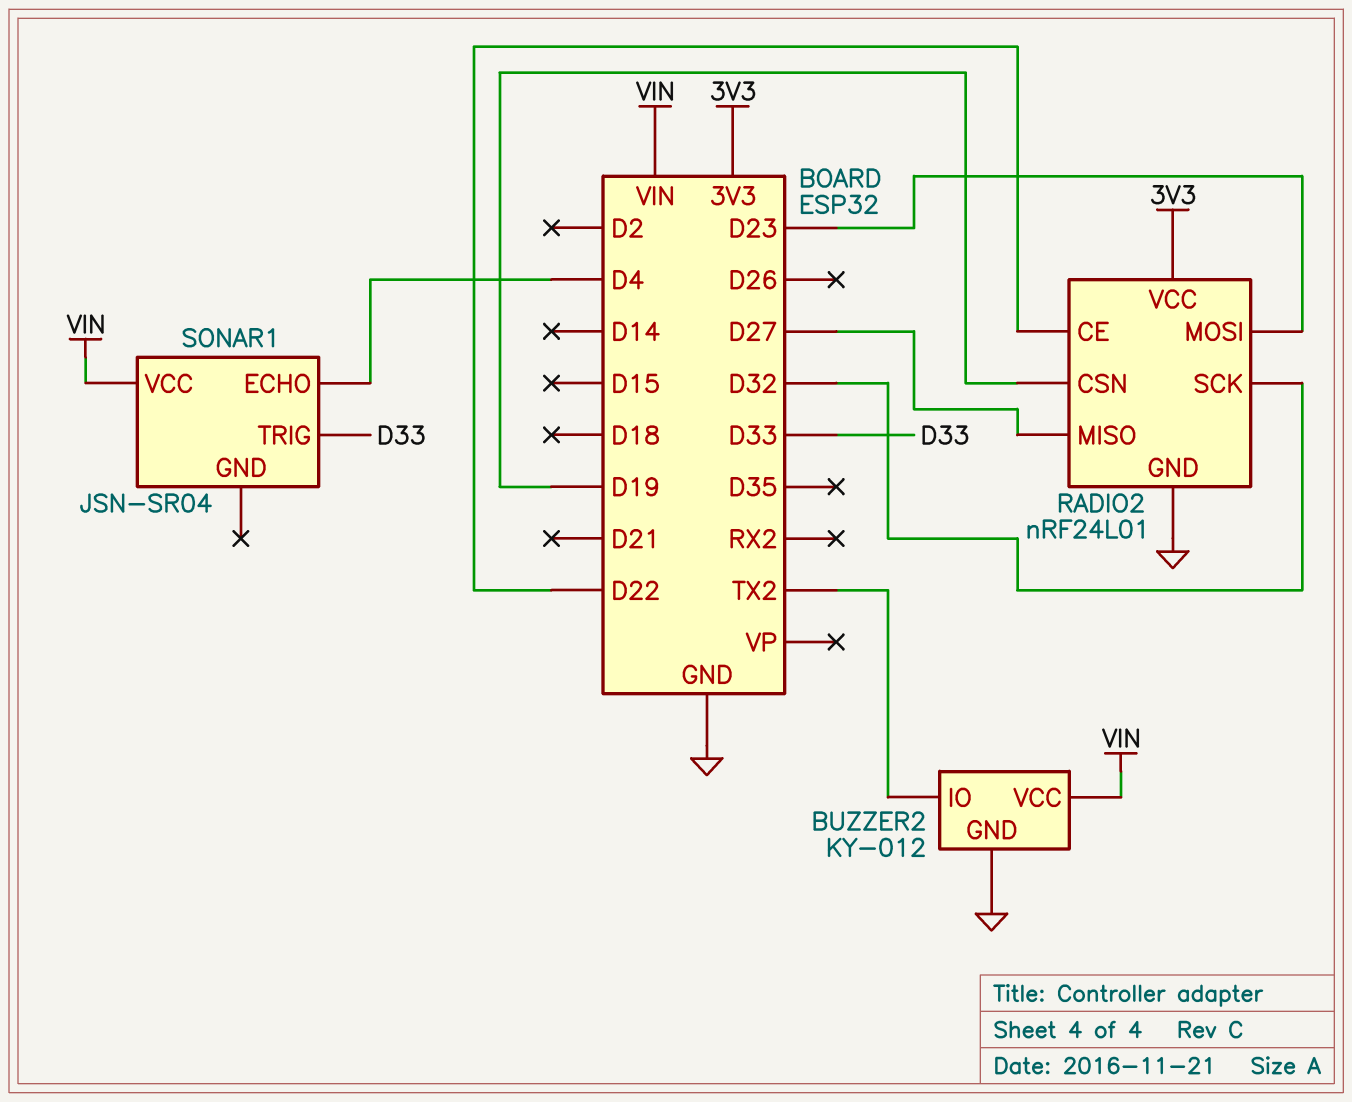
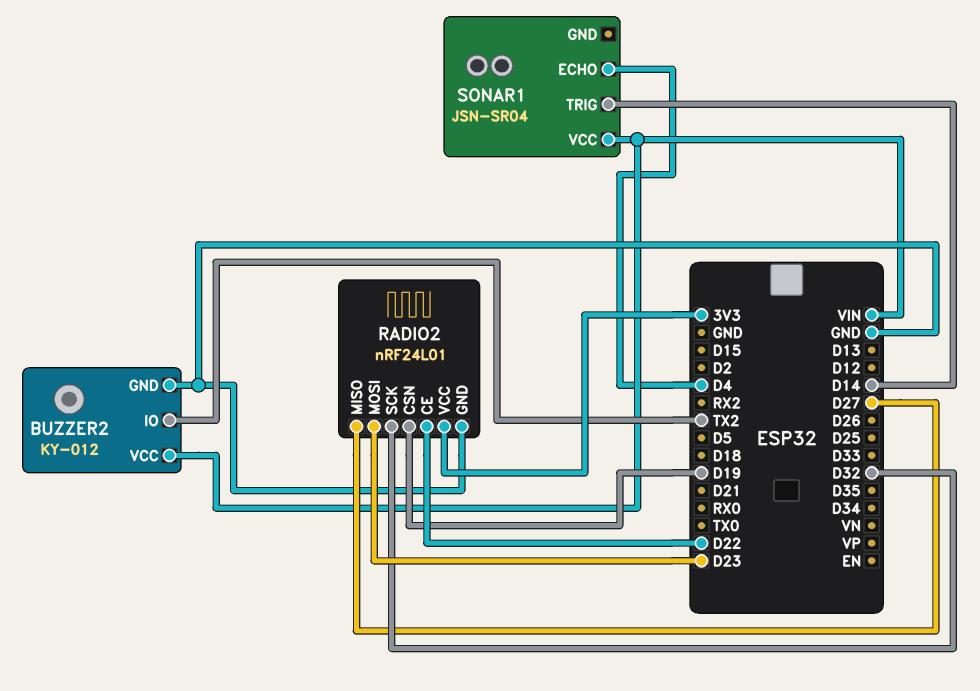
SONAR1 pin TRIG: D33 -> D14

